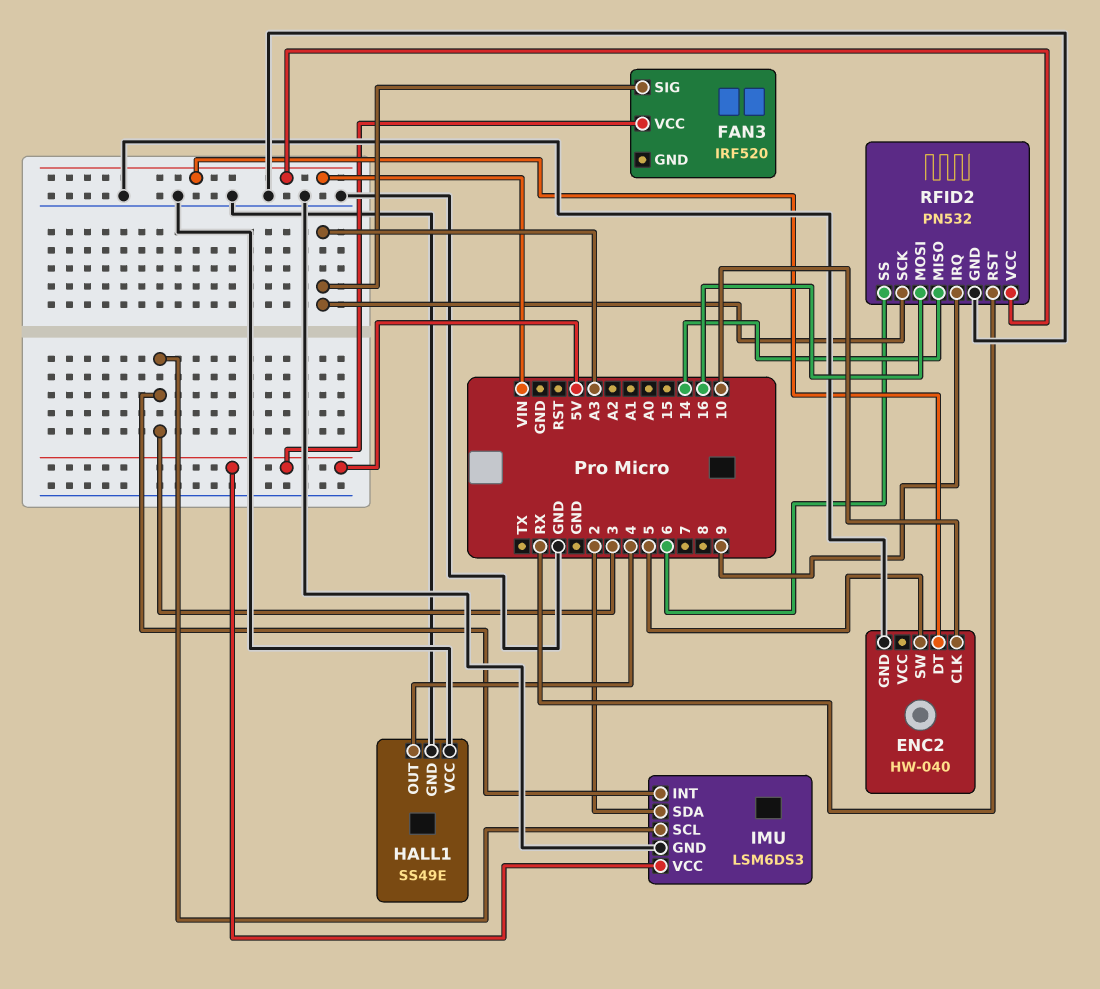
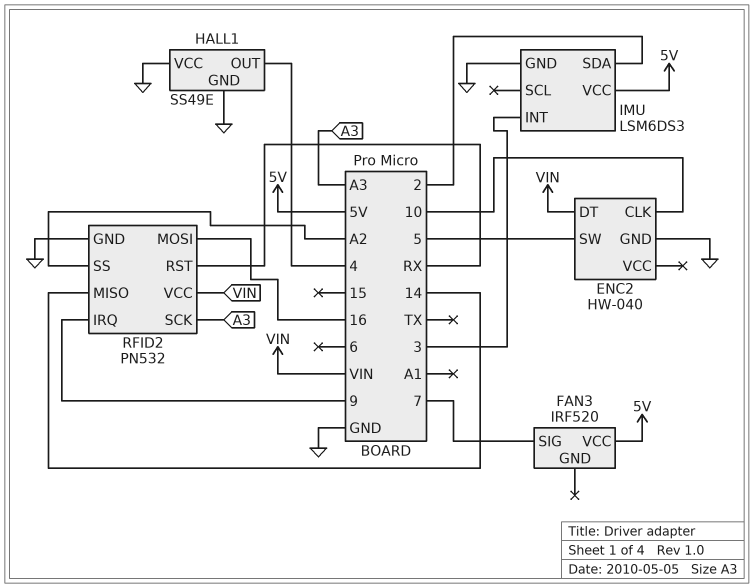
FAN3 pin SIG: A3 -> 7
IMU pin SCL: 3 -> none
RFID2 pin SS: 6 -> A2

